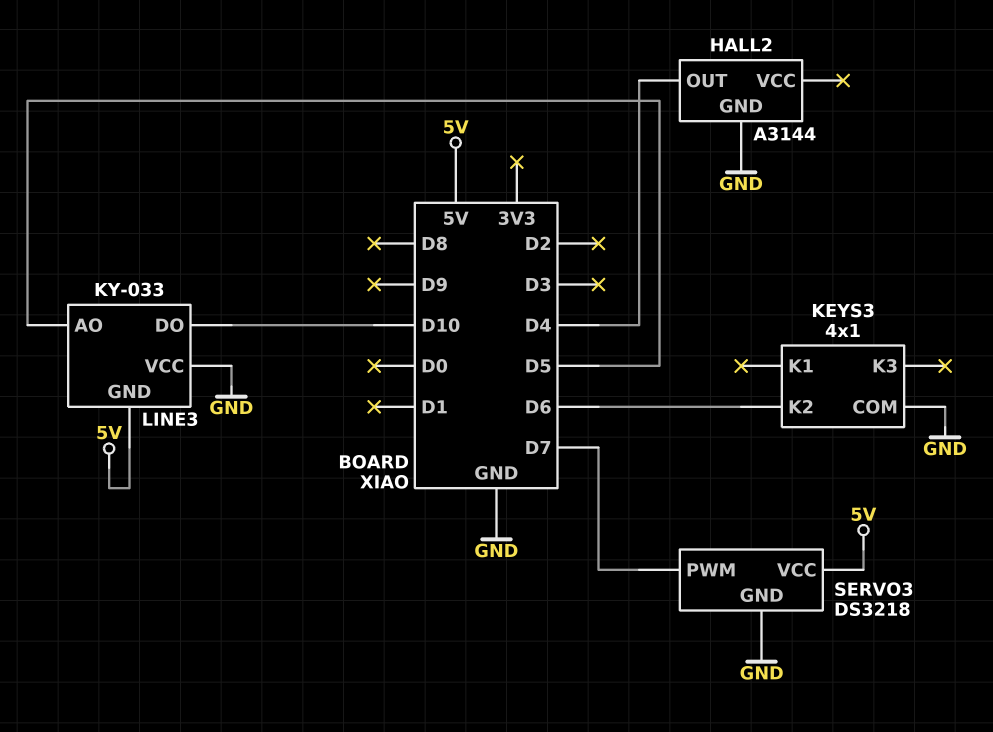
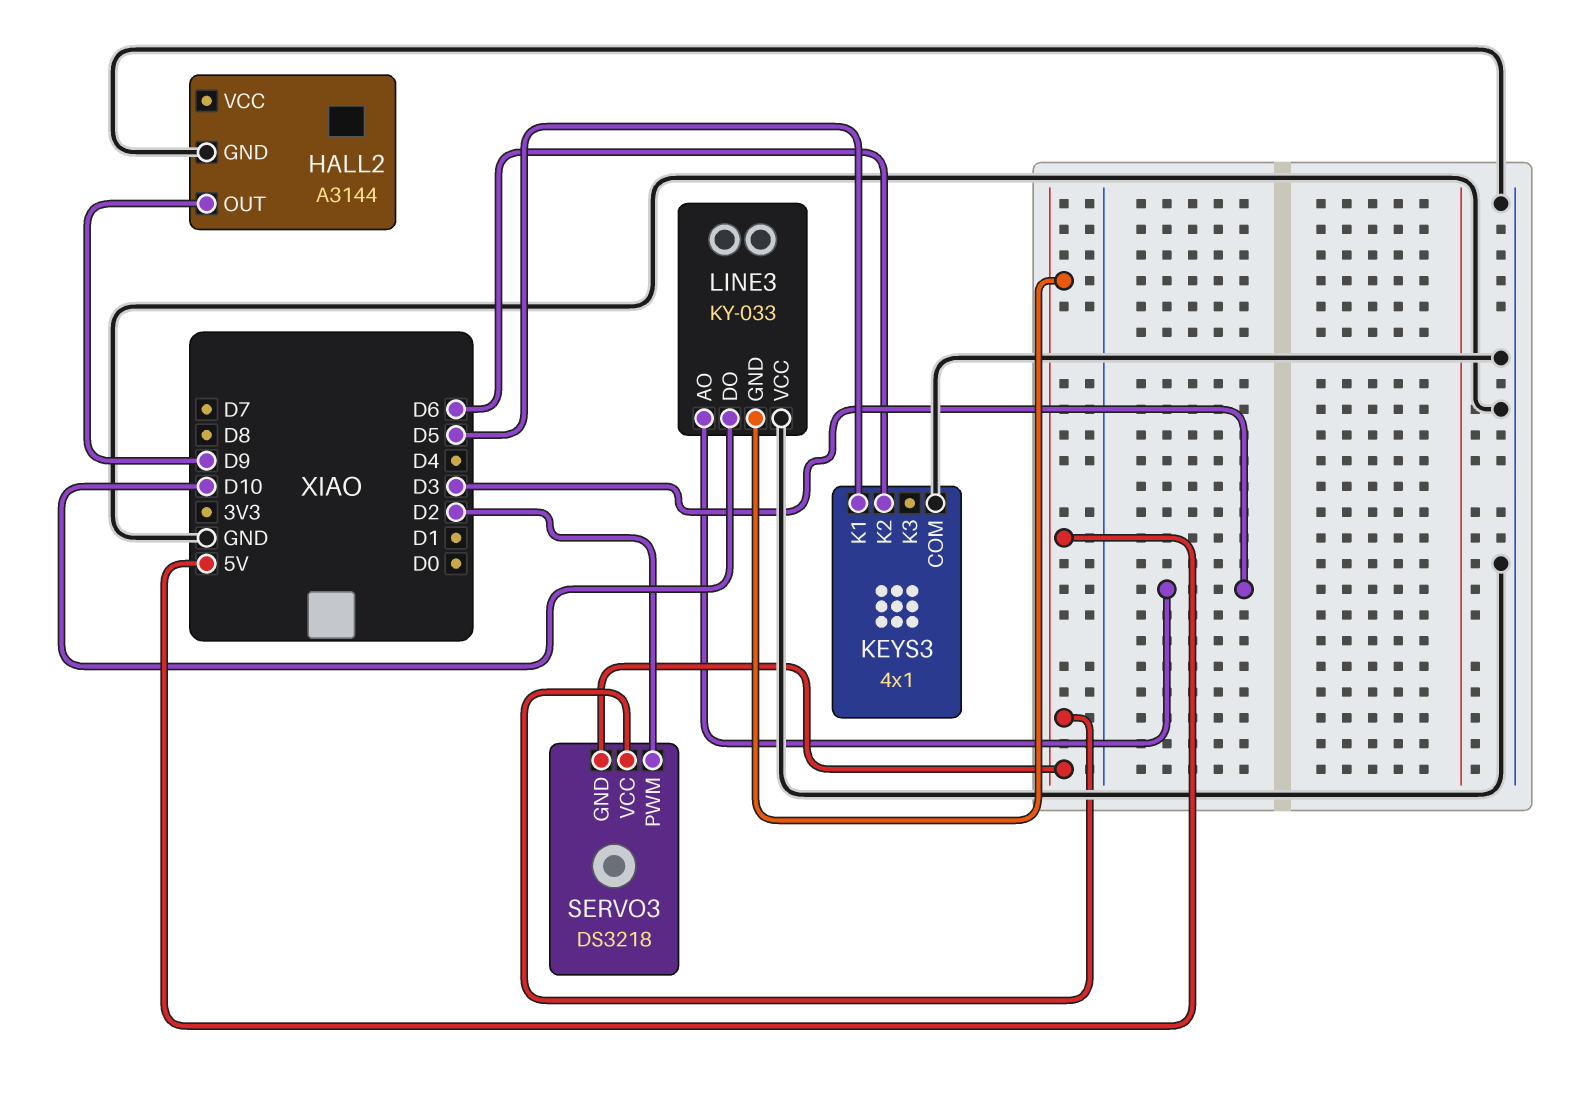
HALL2 pin OUT: D4 -> D9
KEYS3 pin K1: none -> D5
LINE3 pin AO: D5 -> D3
SERVO3 pin GND: GND -> 5V
SERVO3 pin PWM: D7 -> D2

